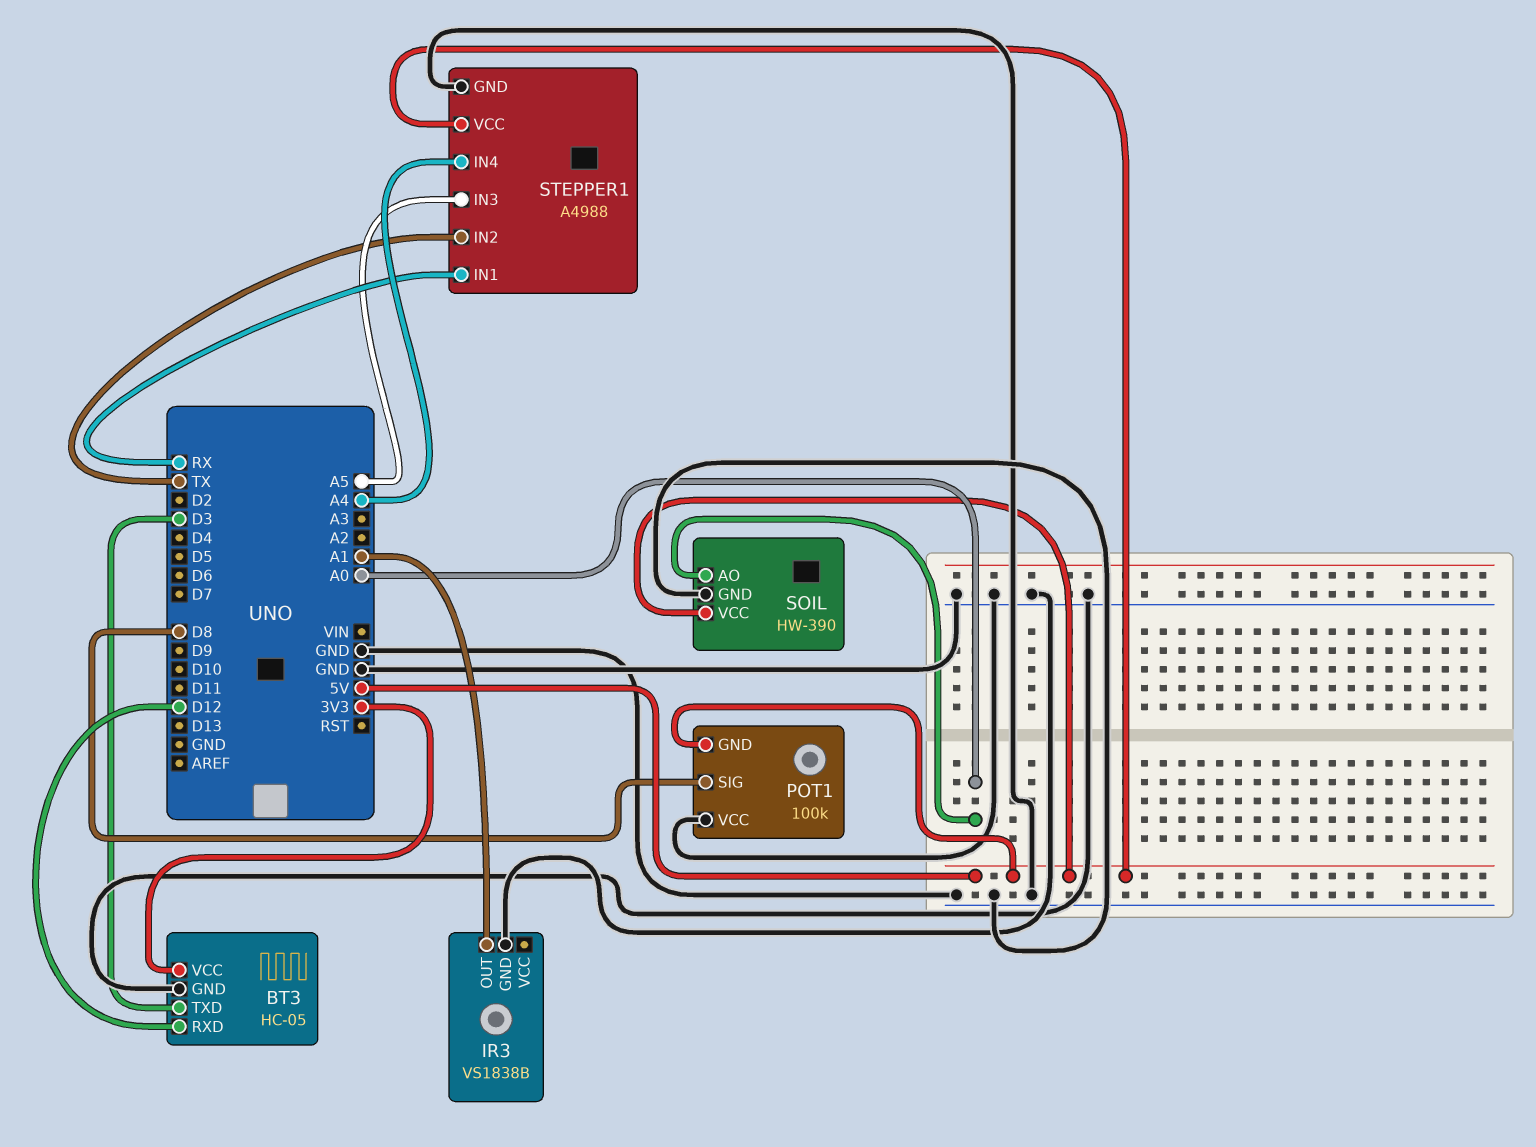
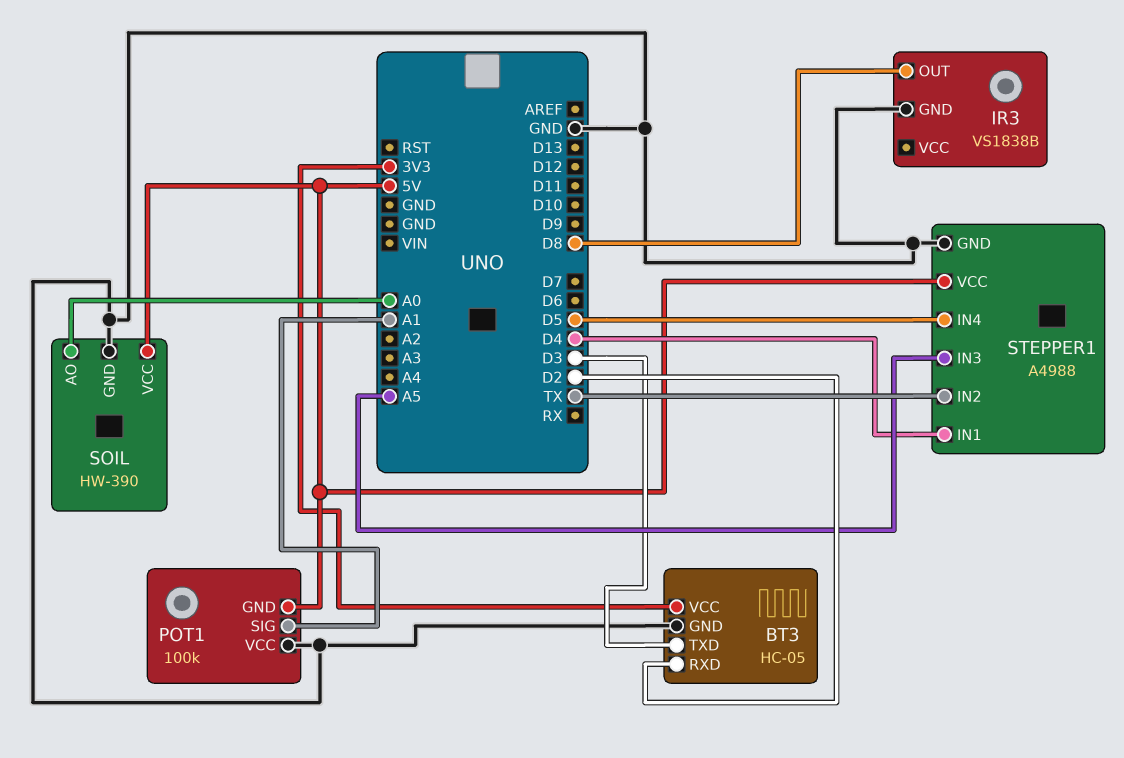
BT3 pin RXD: D12 -> D2
IR3 pin OUT: A1 -> D8
POT1 pin SIG: D8 -> A1
STEPPER1 pin IN1: RX -> D4
STEPPER1 pin IN4: A4 -> D5

